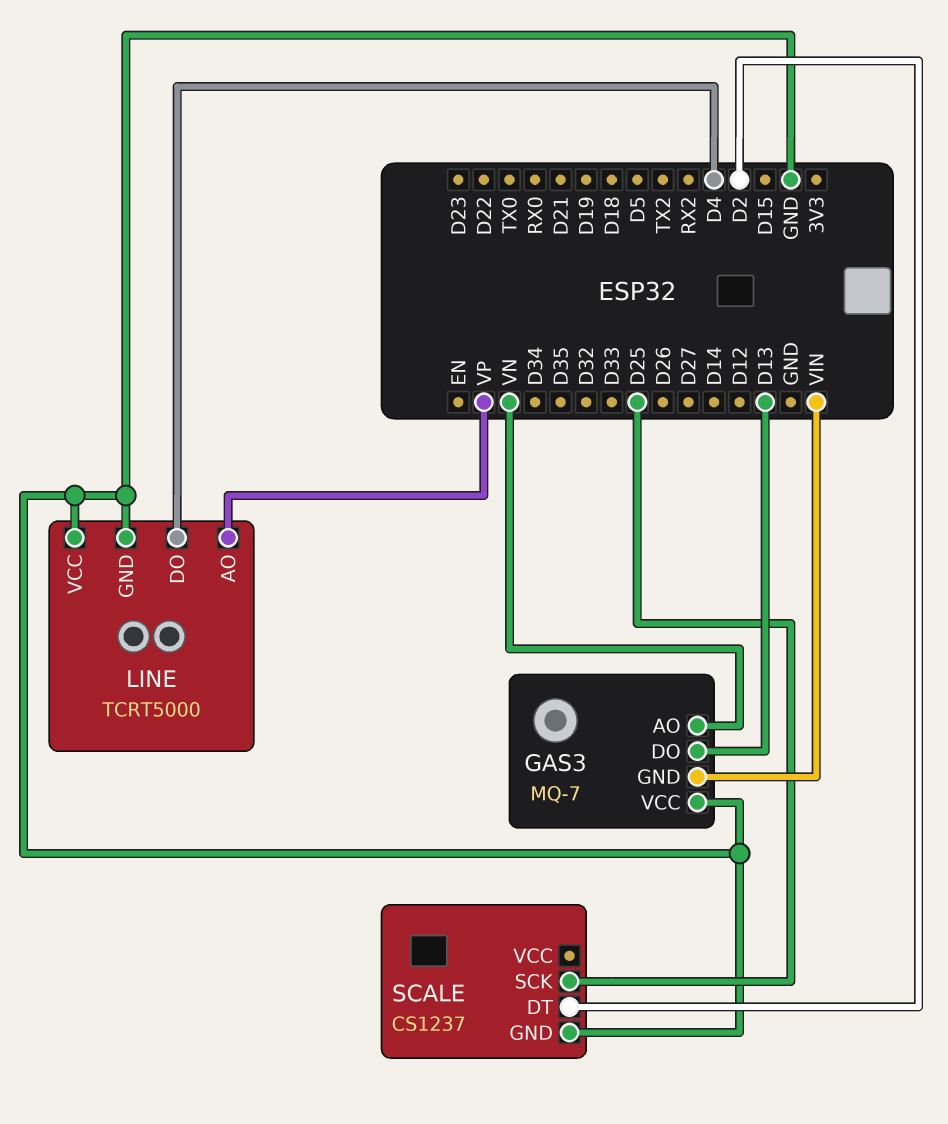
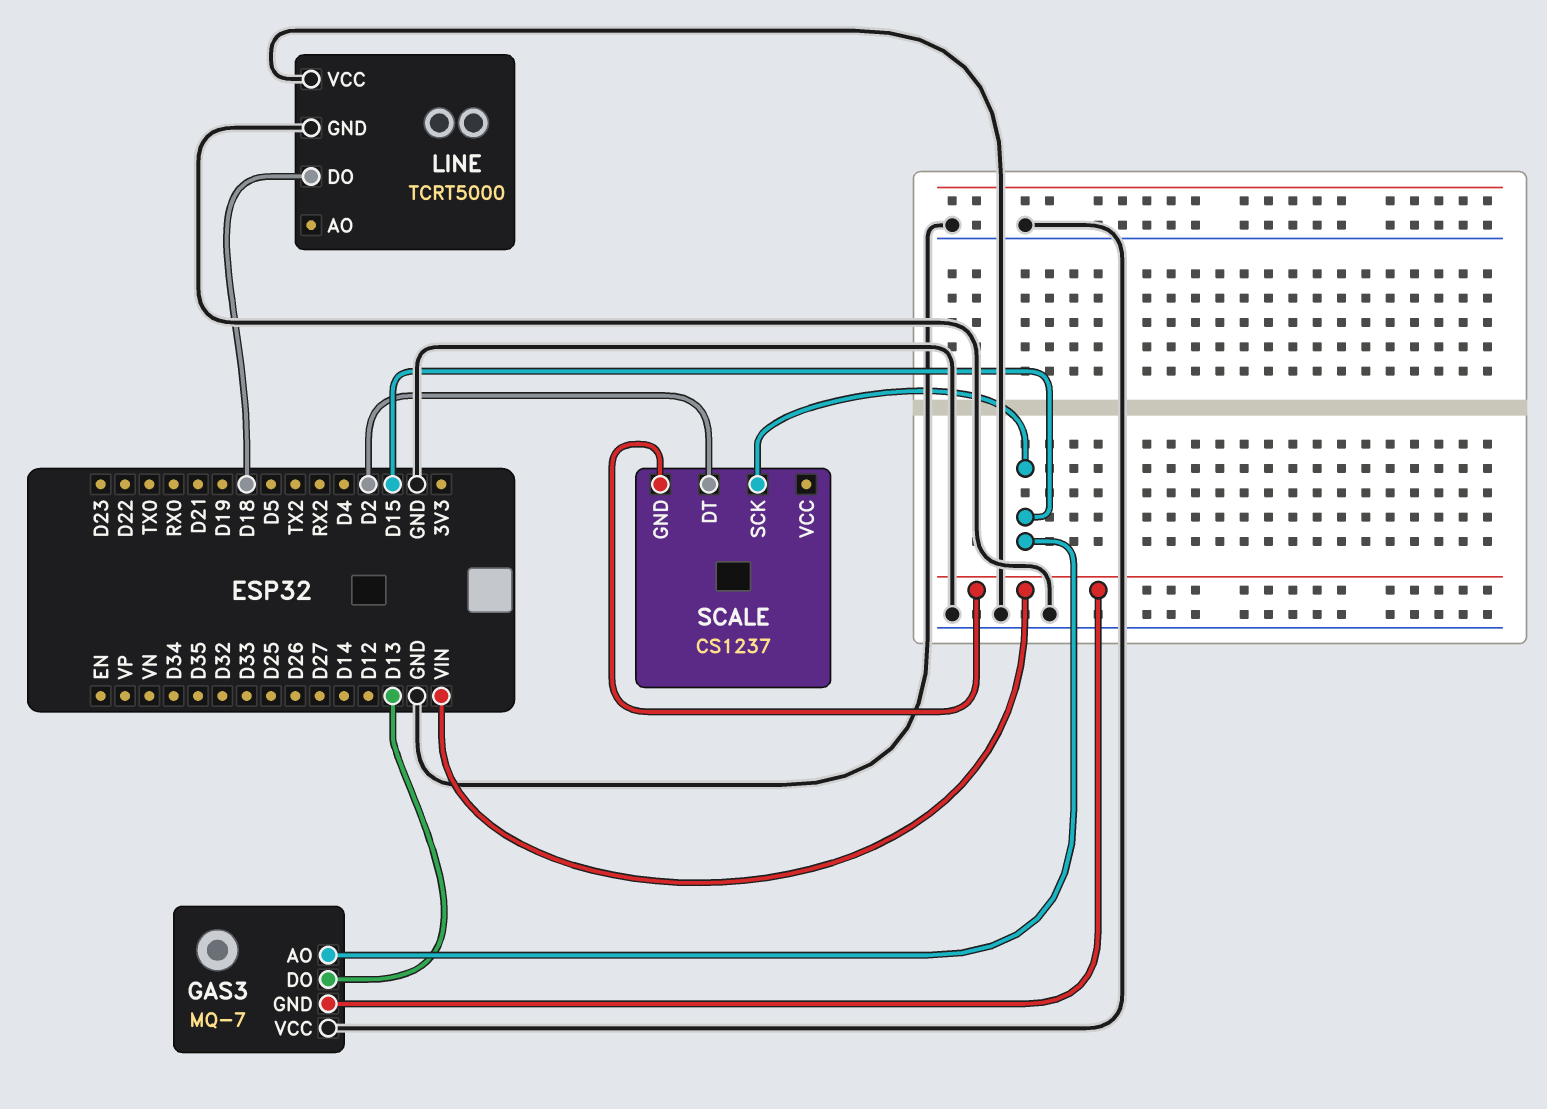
GAS3 pin AO: VN -> D15
LINE pin AO: VP -> none
LINE pin DO: D4 -> D18
SCALE pin GND: GND -> VIN
SCALE pin SCK: D25 -> D15

